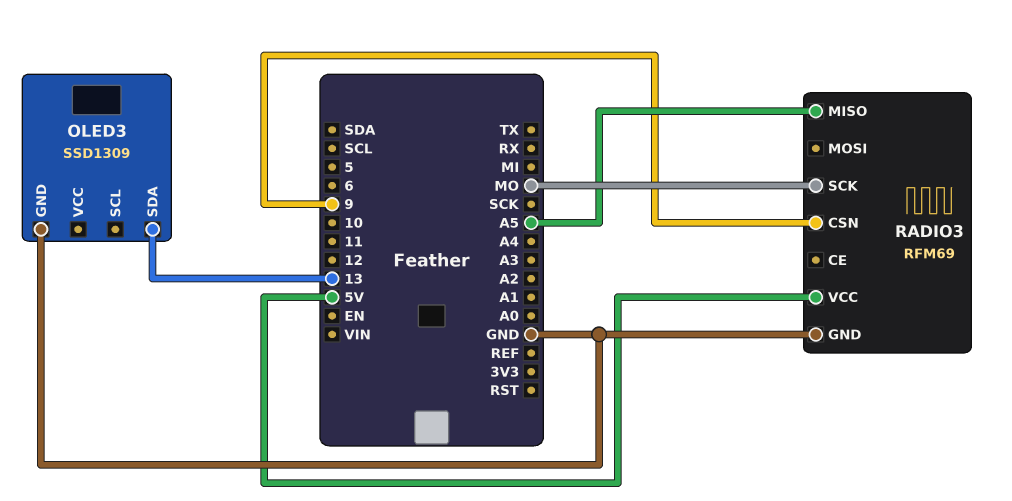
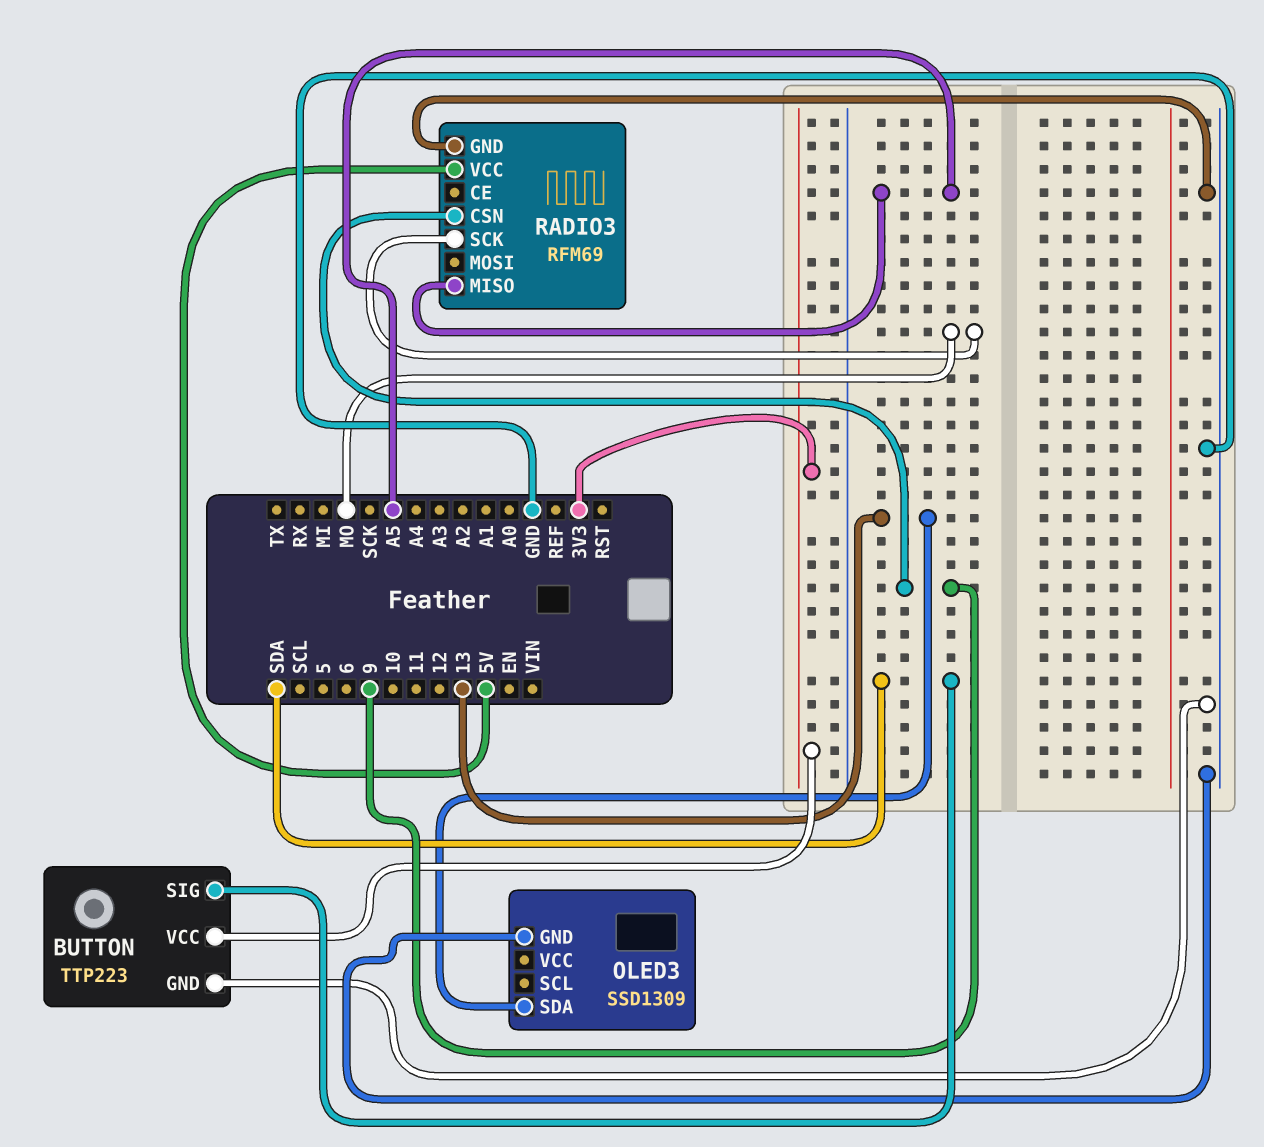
BUTTON: none -> TTP223
BUTTON pin GND: none -> GND
BUTTON pin SIG: none -> SDA
BUTTON pin VCC: none -> 3V3

